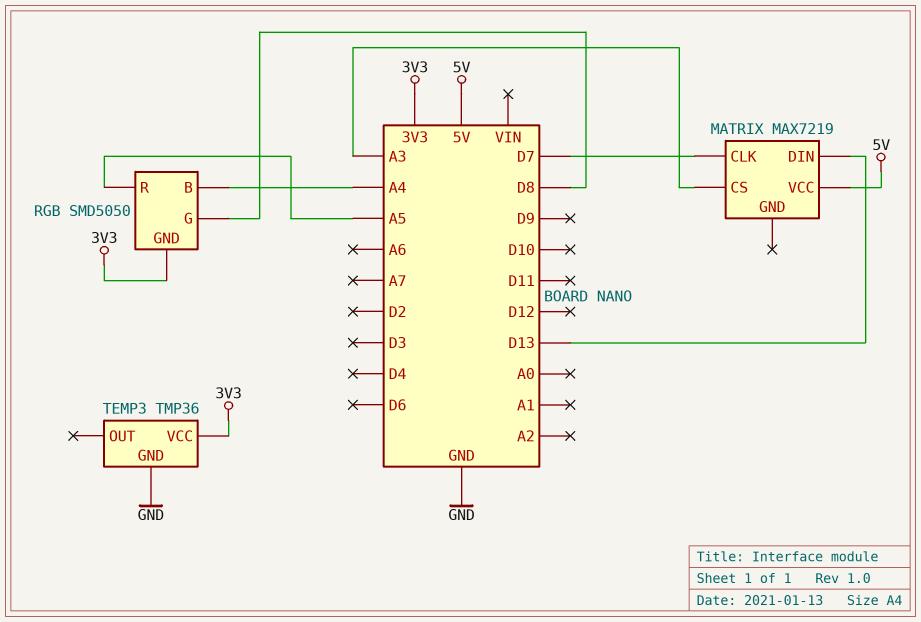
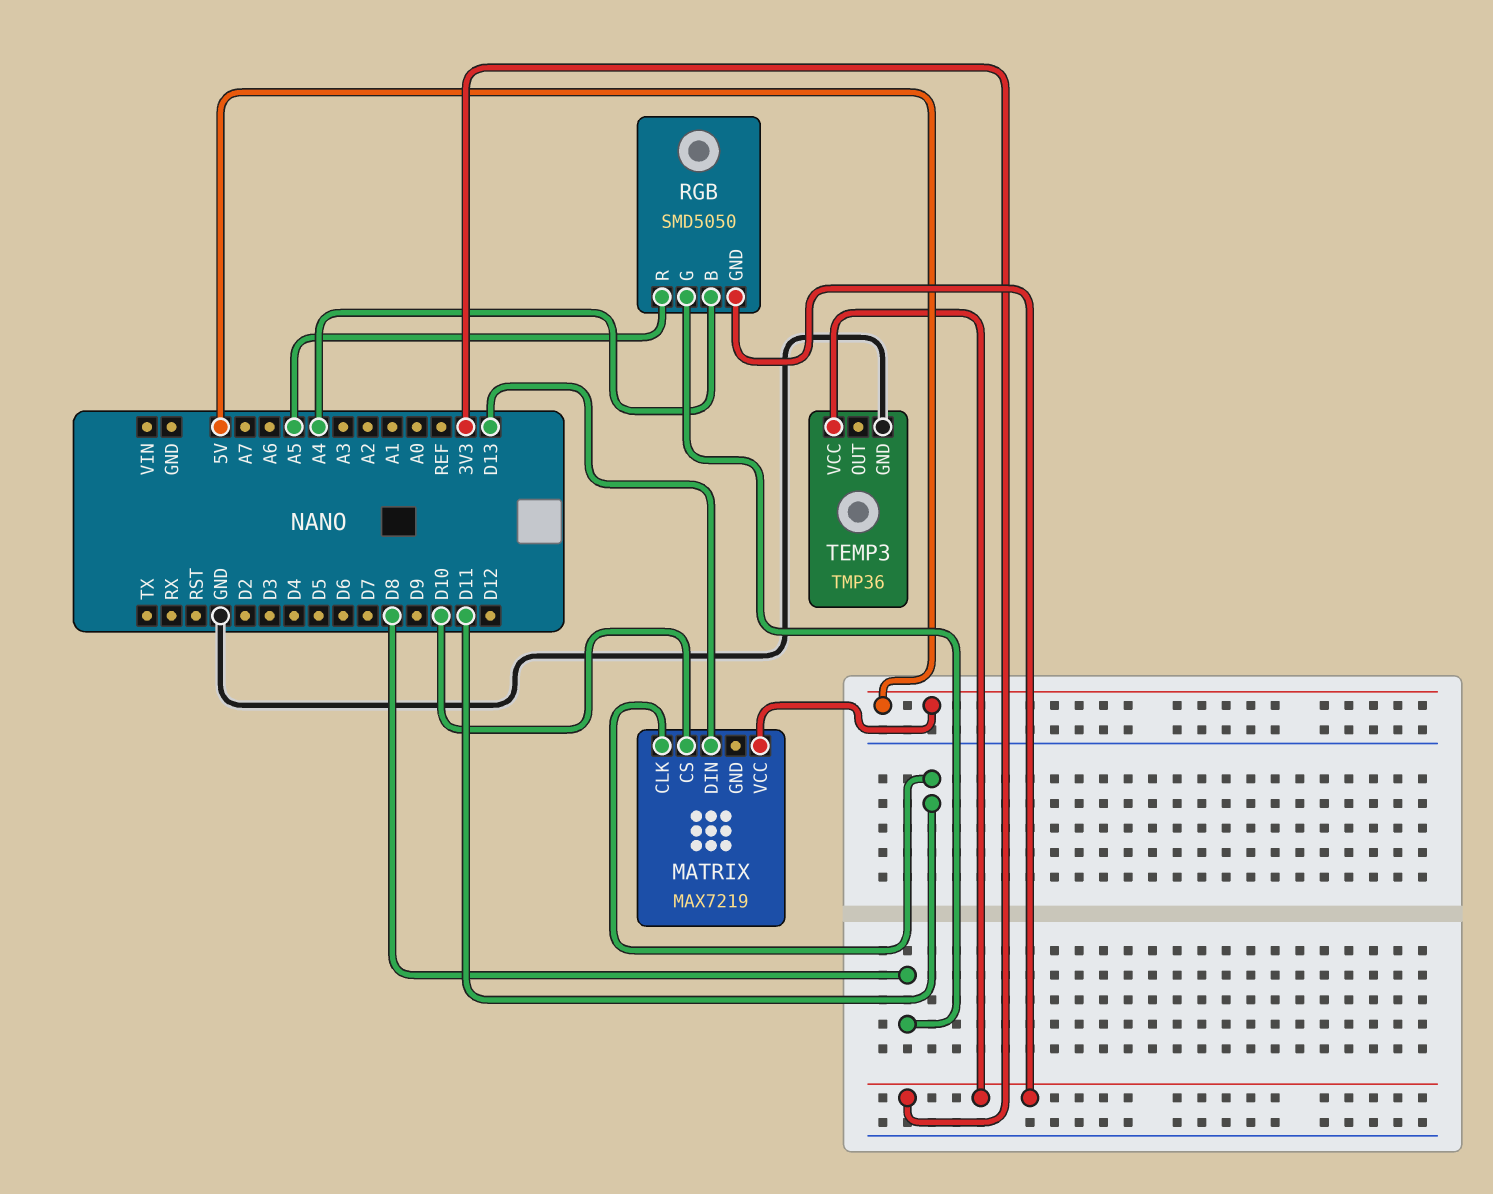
MATRIX pin CLK: D7 -> D11
MATRIX pin CS: A3 -> D10

